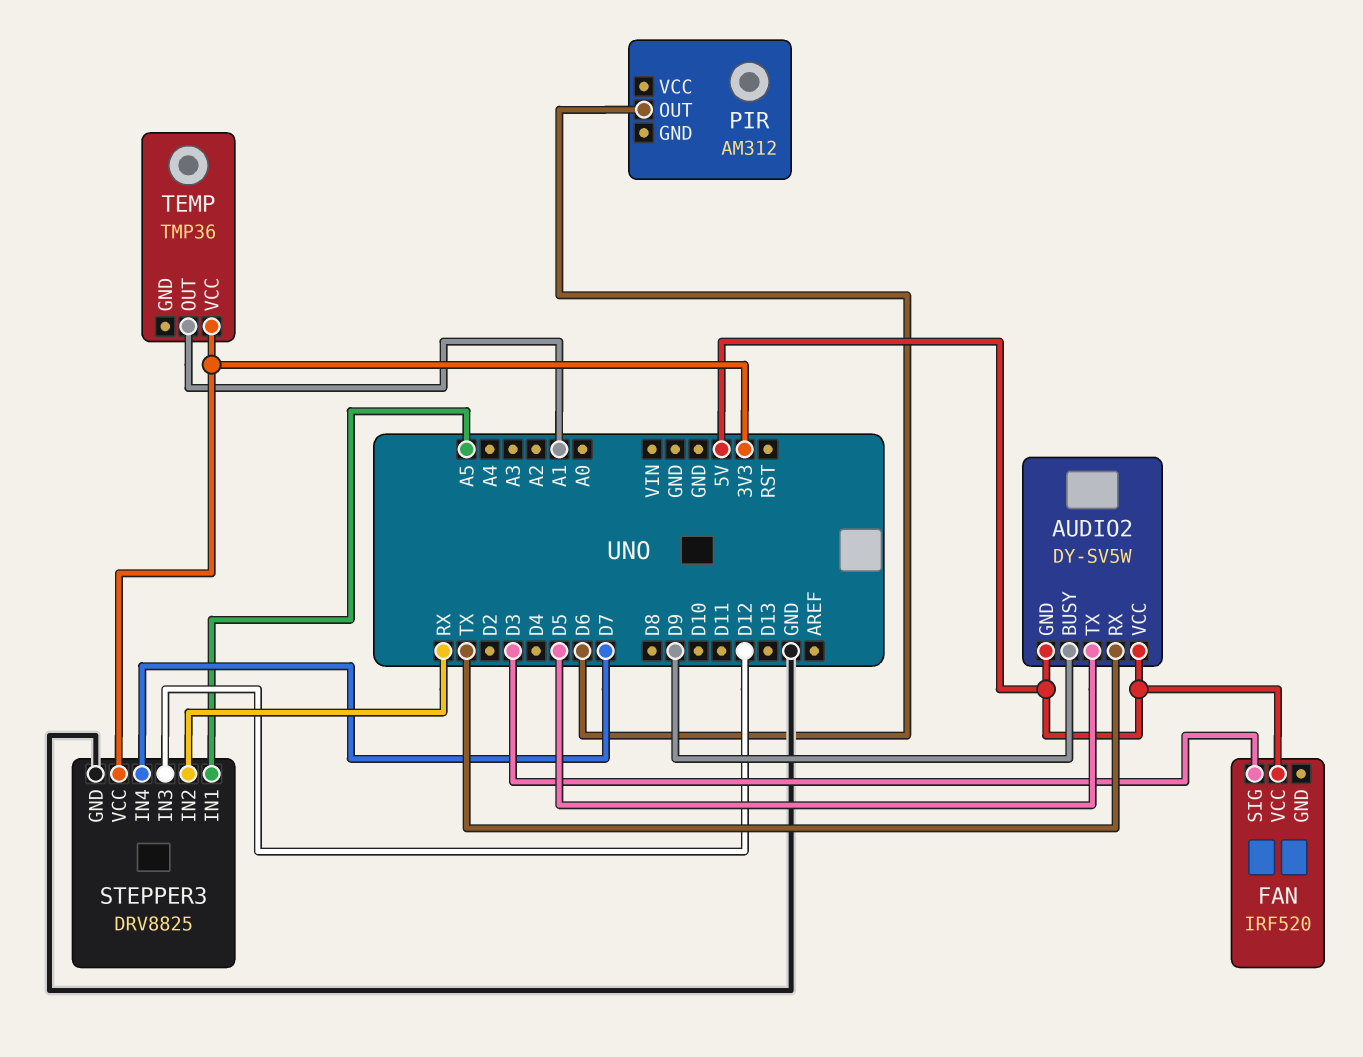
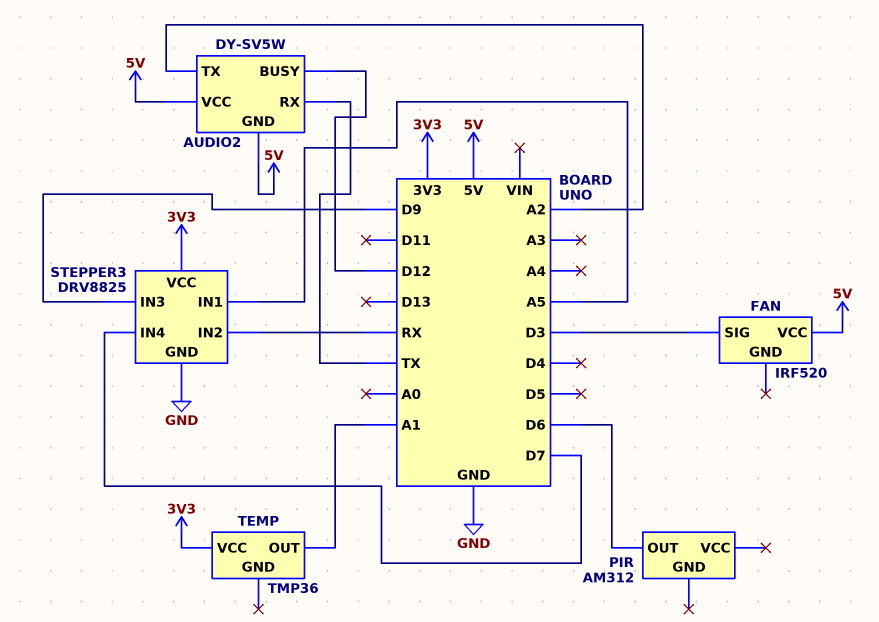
AUDIO2 pin BUSY: D9 -> D12
AUDIO2 pin TX: D5 -> A2
STEPPER3 pin IN3: D12 -> D9

